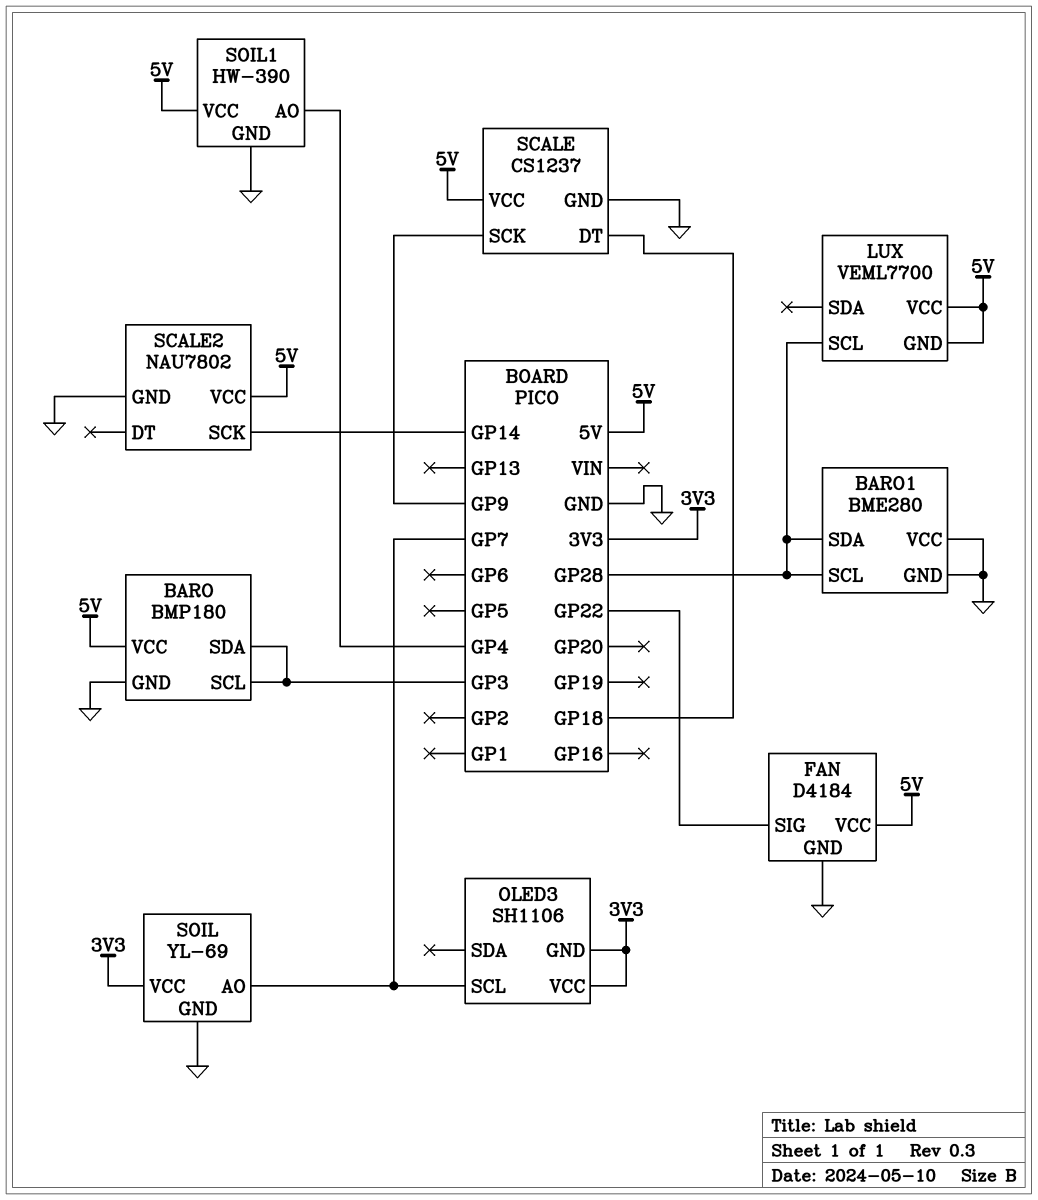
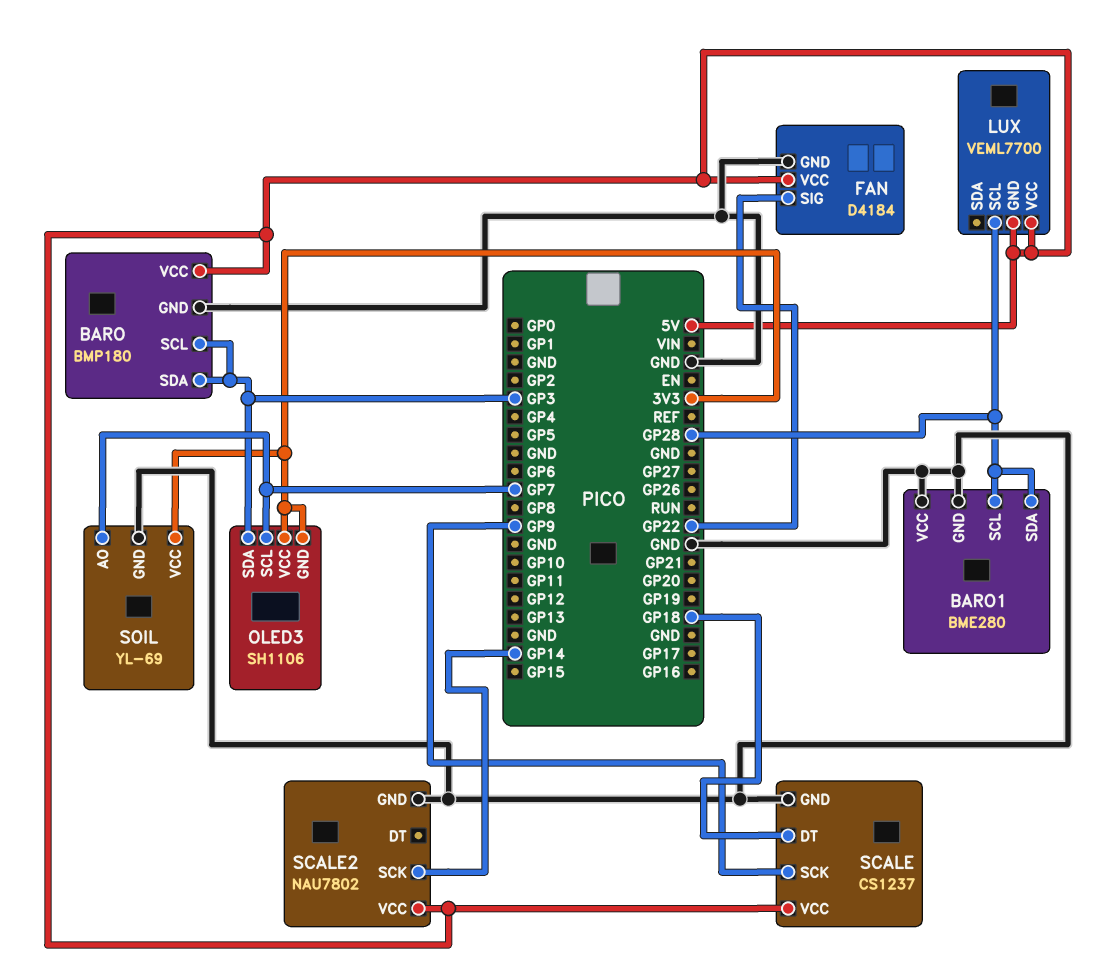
OLED3 pin SDA: none -> GP3
SOIL1: HW-390 -> none
SOIL1 pin AO: GP4 -> none
SOIL1 pin GND: GND -> none
SOIL1 pin VCC: 5V -> none

